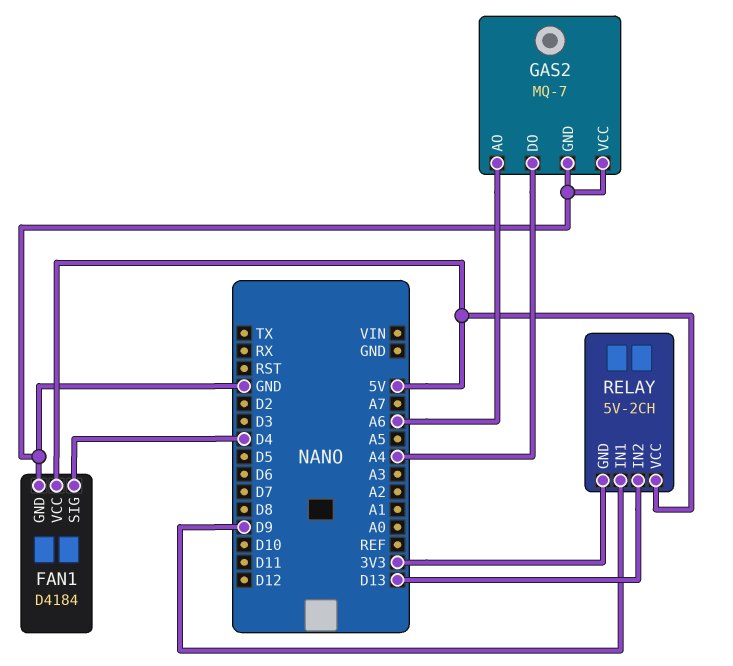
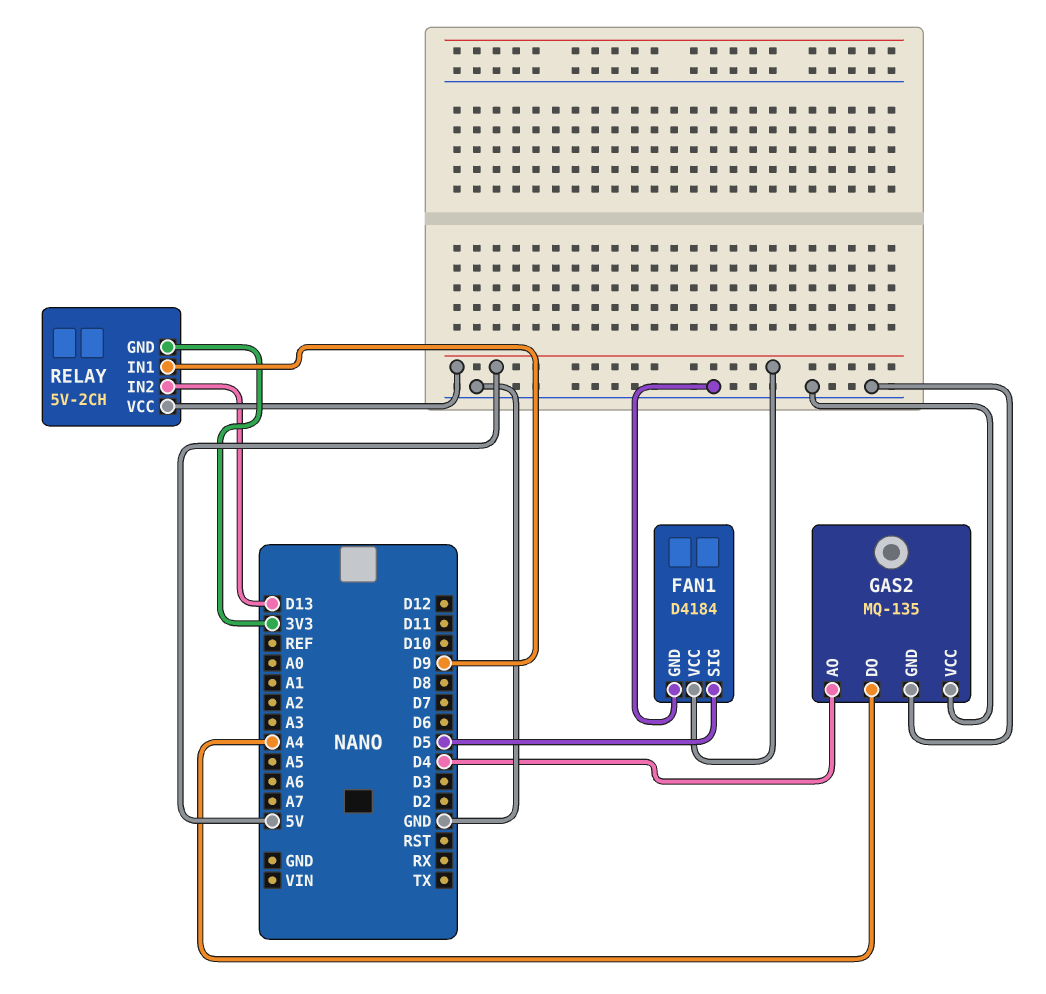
FAN1 pin SIG: D4 -> D5
GAS2: MQ-7 -> MQ-135
GAS2 pin AO: A6 -> D4

